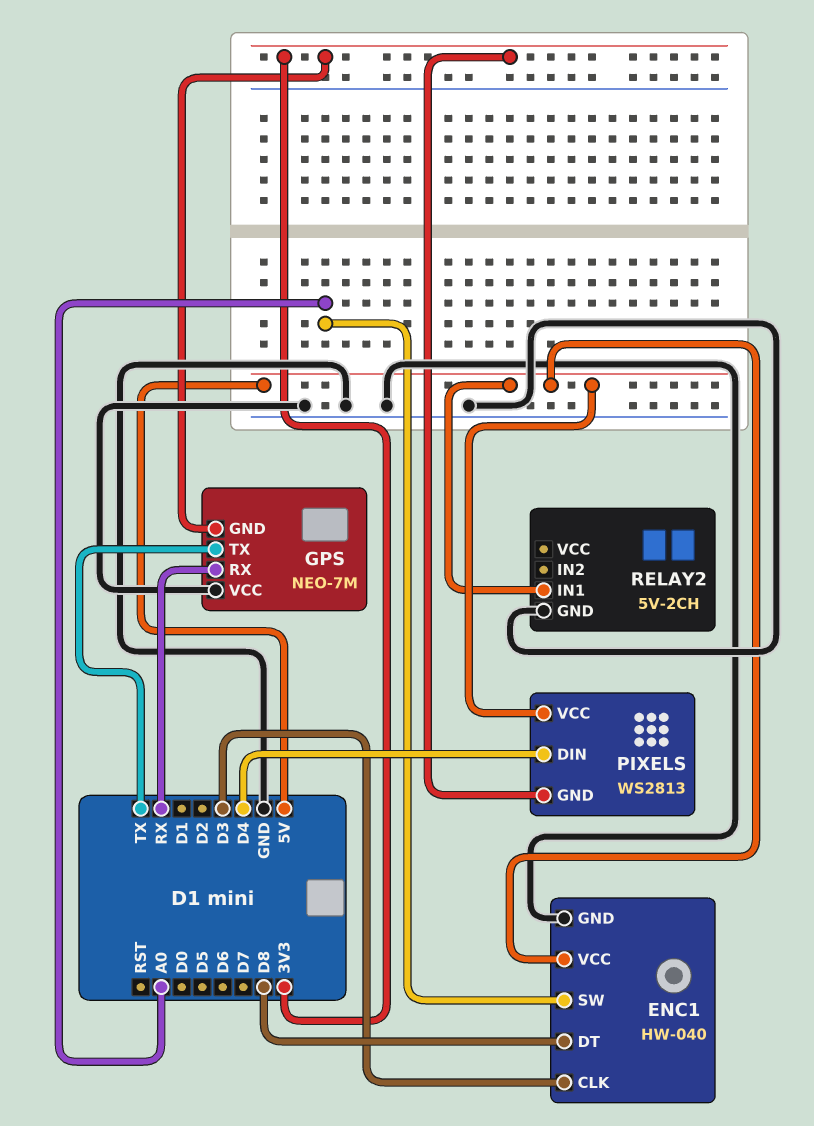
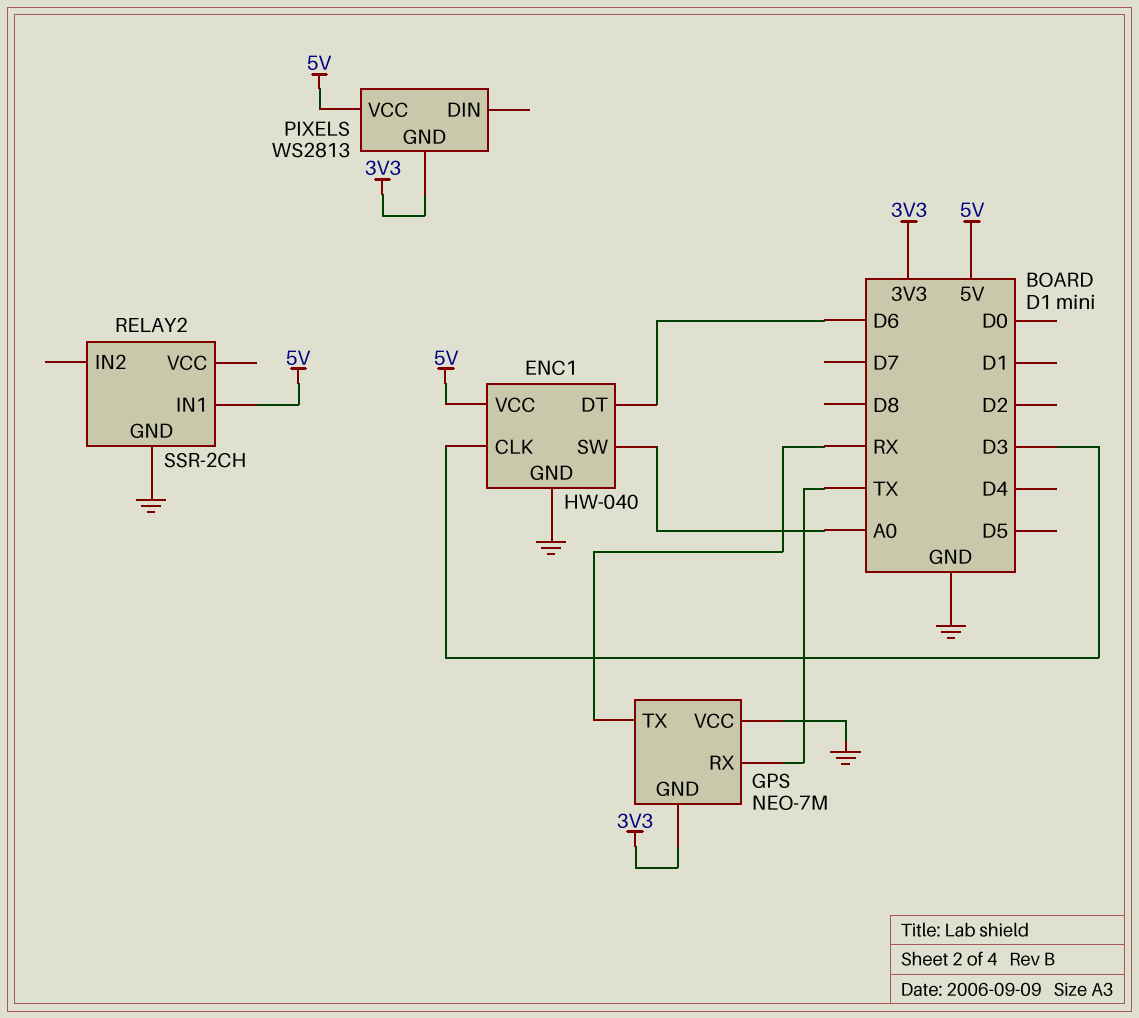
ENC1 pin DT: D8 -> D6
GPS pin RX: RX -> TX
GPS pin TX: TX -> RX
PIXELS pin DIN: D4 -> none
RELAY2: 5V-2CH -> SSR-2CH

